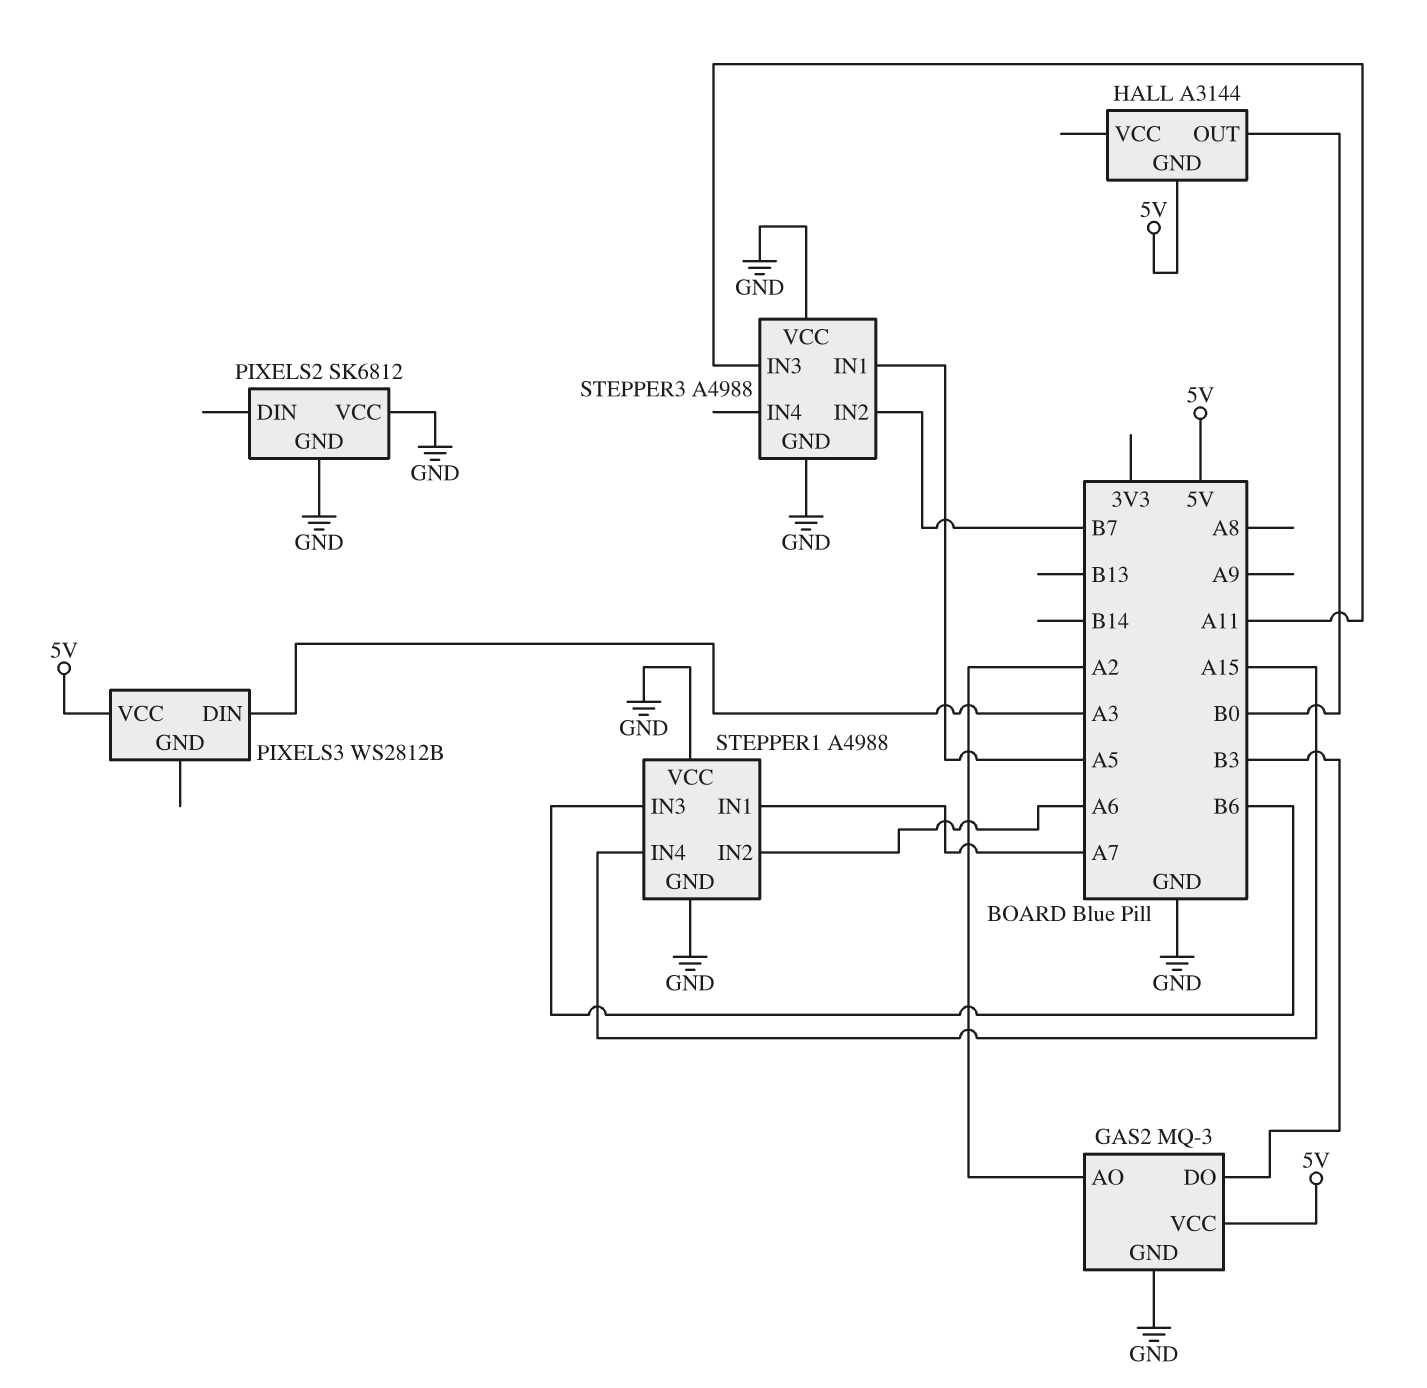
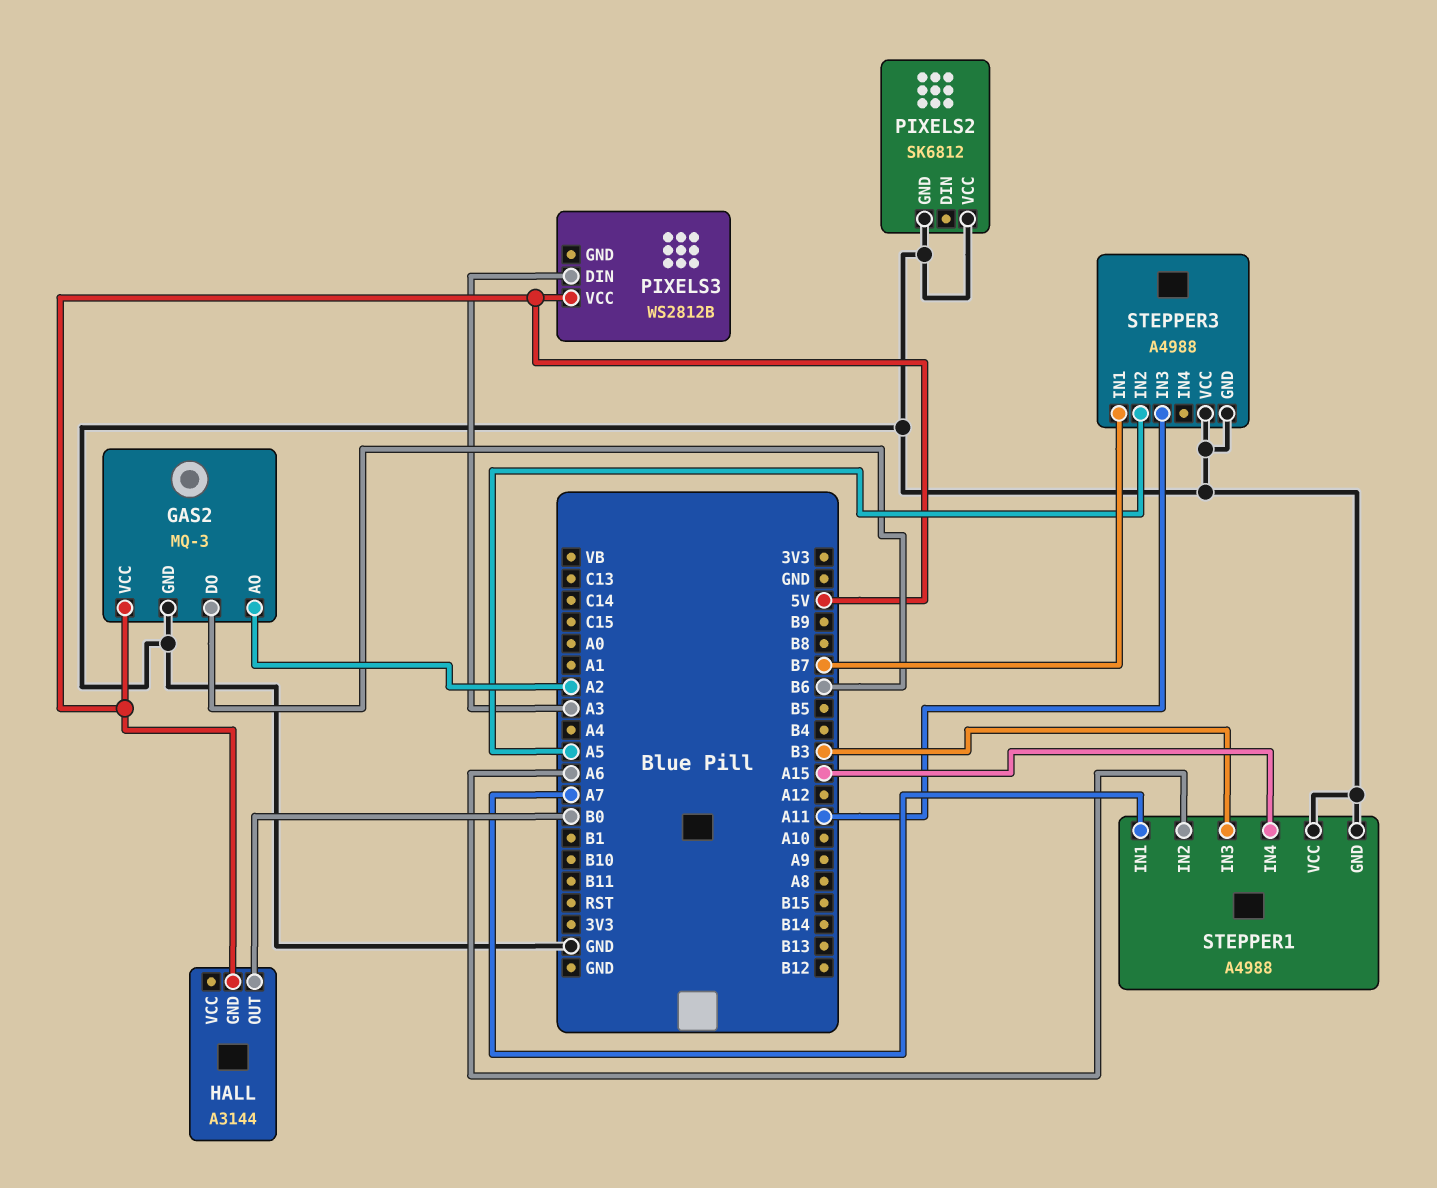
GAS2 pin DO: B3 -> B6
STEPPER1 pin IN3: B6 -> B3
STEPPER3 pin IN1: A5 -> B7
STEPPER3 pin IN2: B7 -> A5

